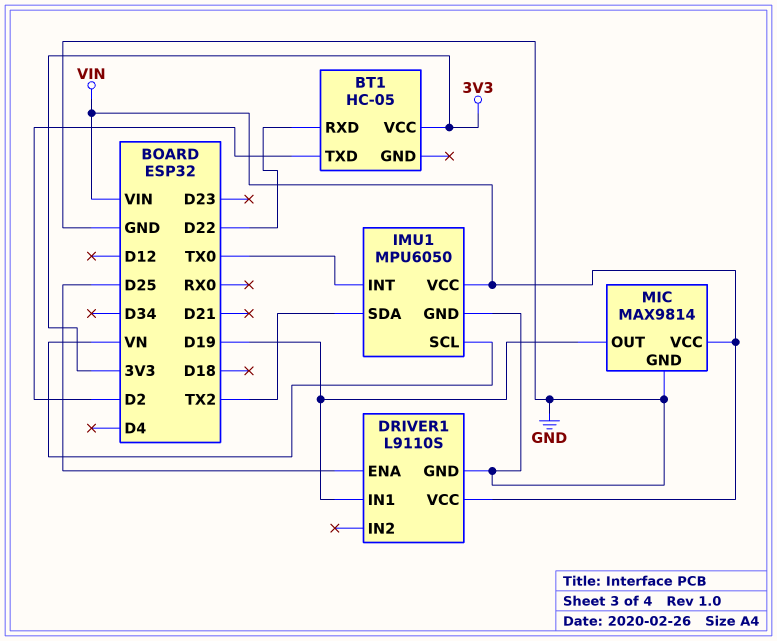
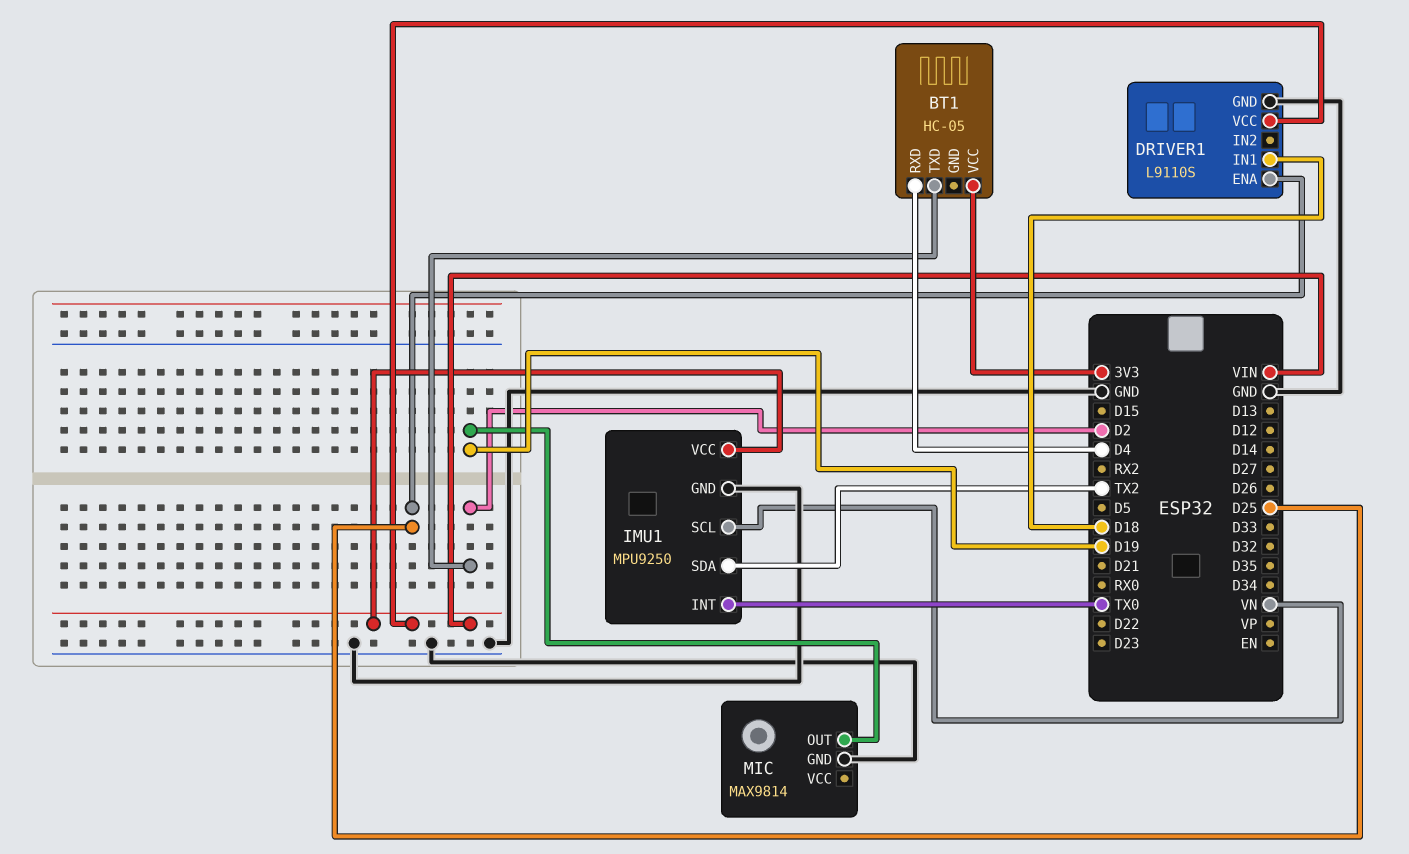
BT1 pin RXD: D22 -> D4
DRIVER1 pin IN1: D19 -> D18
IMU1: MPU6050 -> MPU9250
MIC pin VCC: VIN -> none

